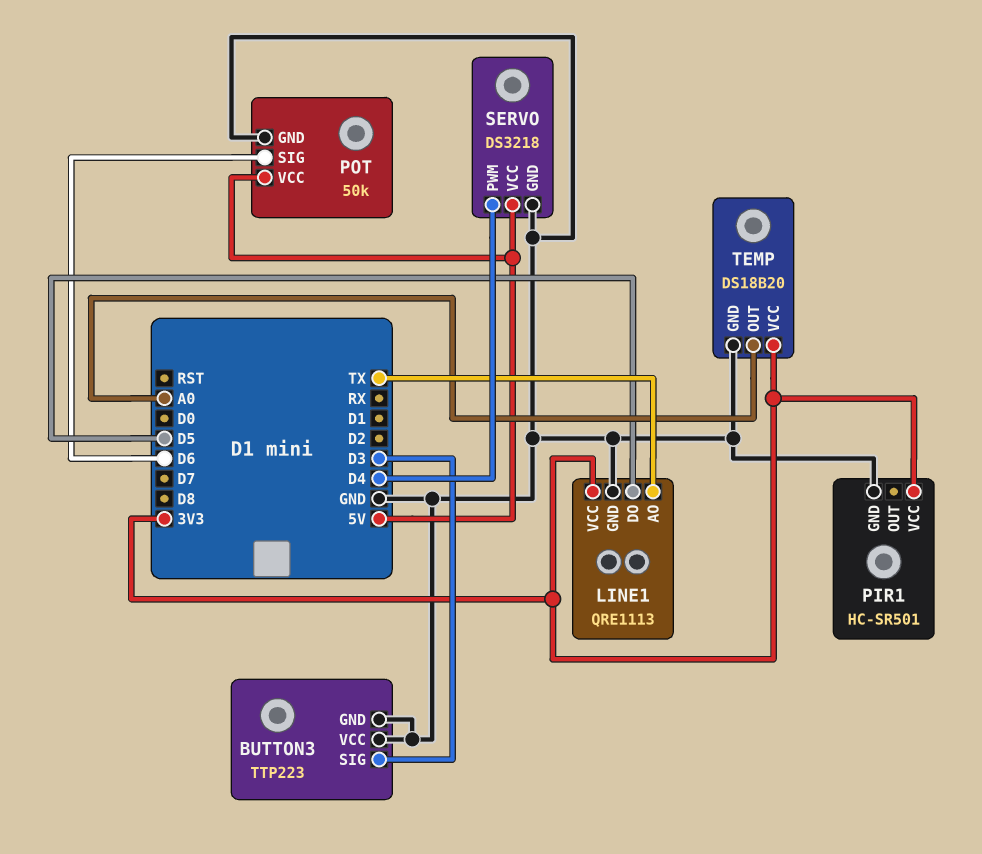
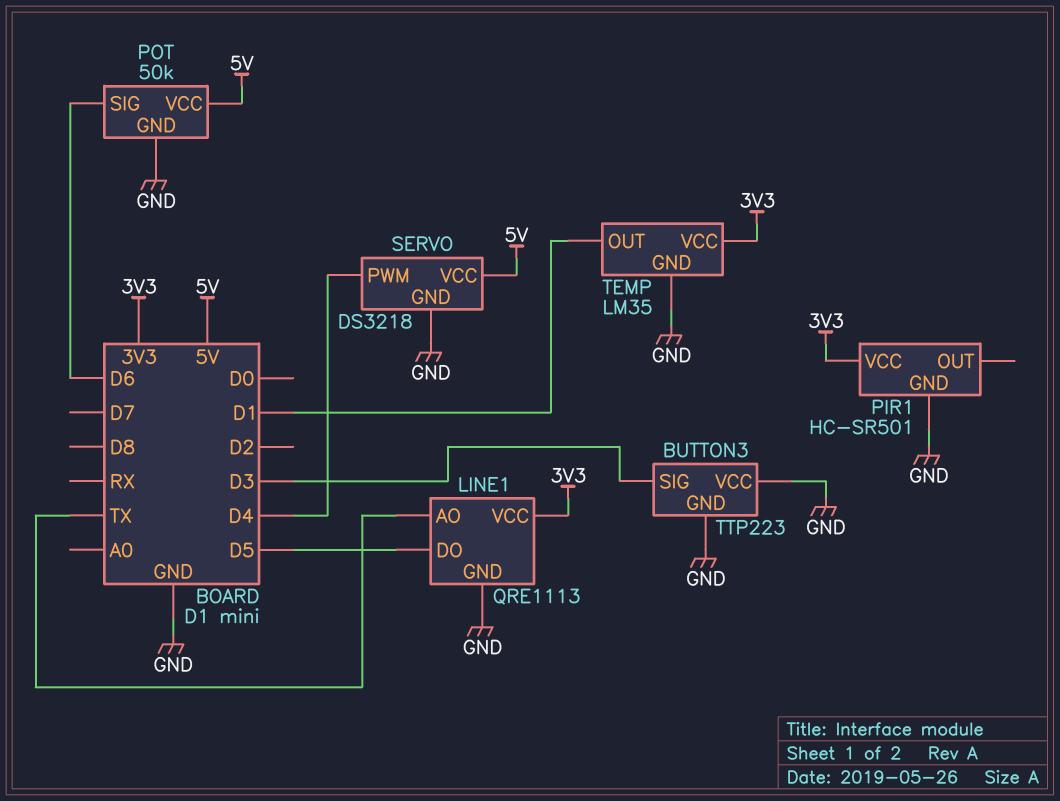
TEMP: DS18B20 -> LM35
TEMP pin OUT: A0 -> D1

